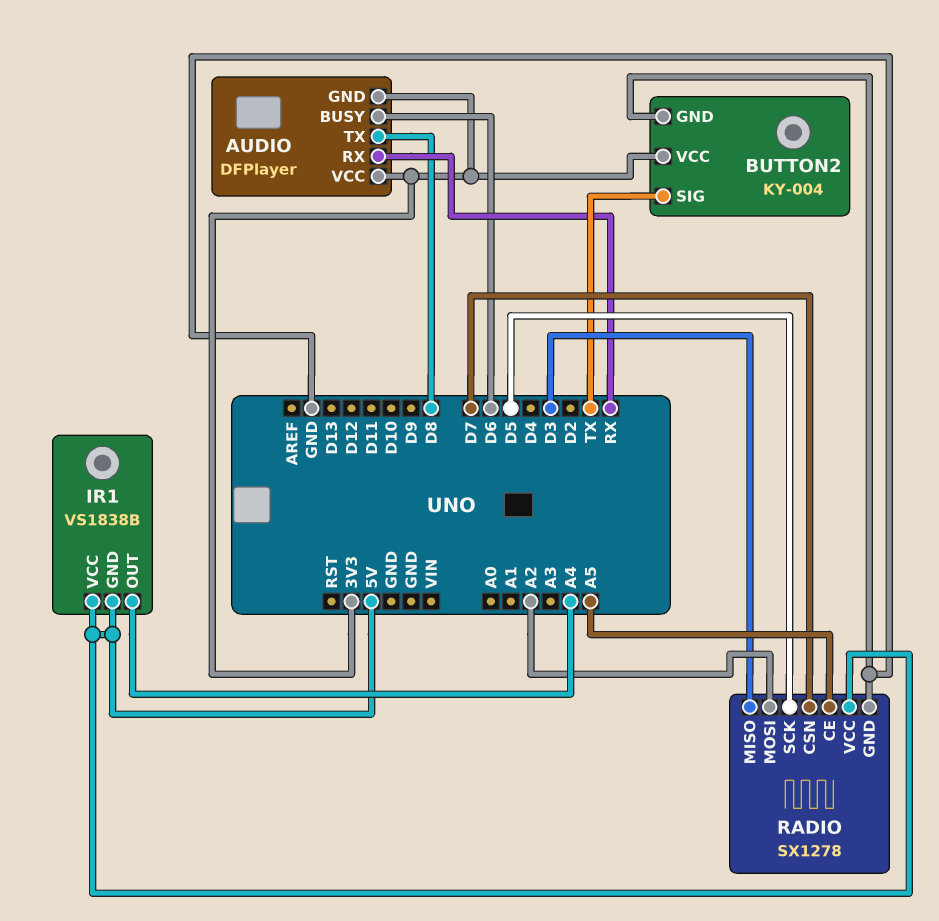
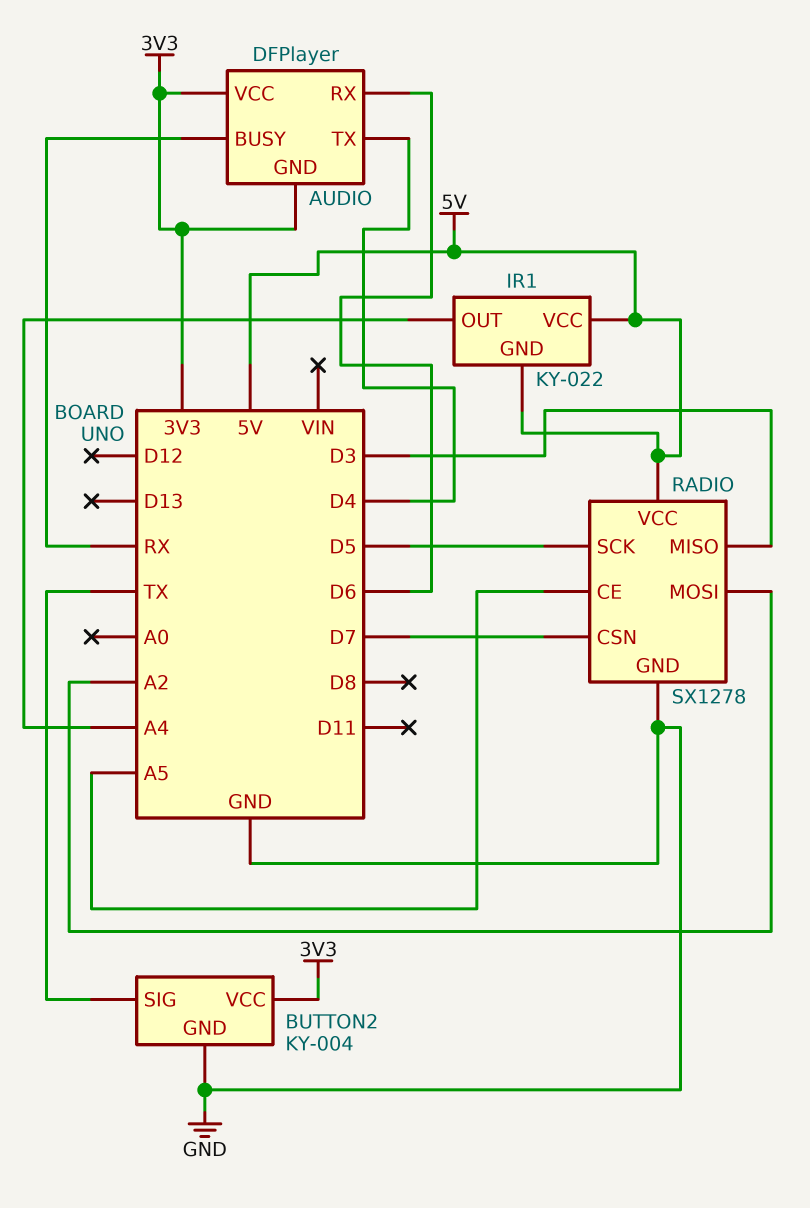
AUDIO pin BUSY: D6 -> RX
AUDIO pin RX: RX -> D6
AUDIO pin TX: D8 -> D4
IR1: VS1838B -> KY-022

